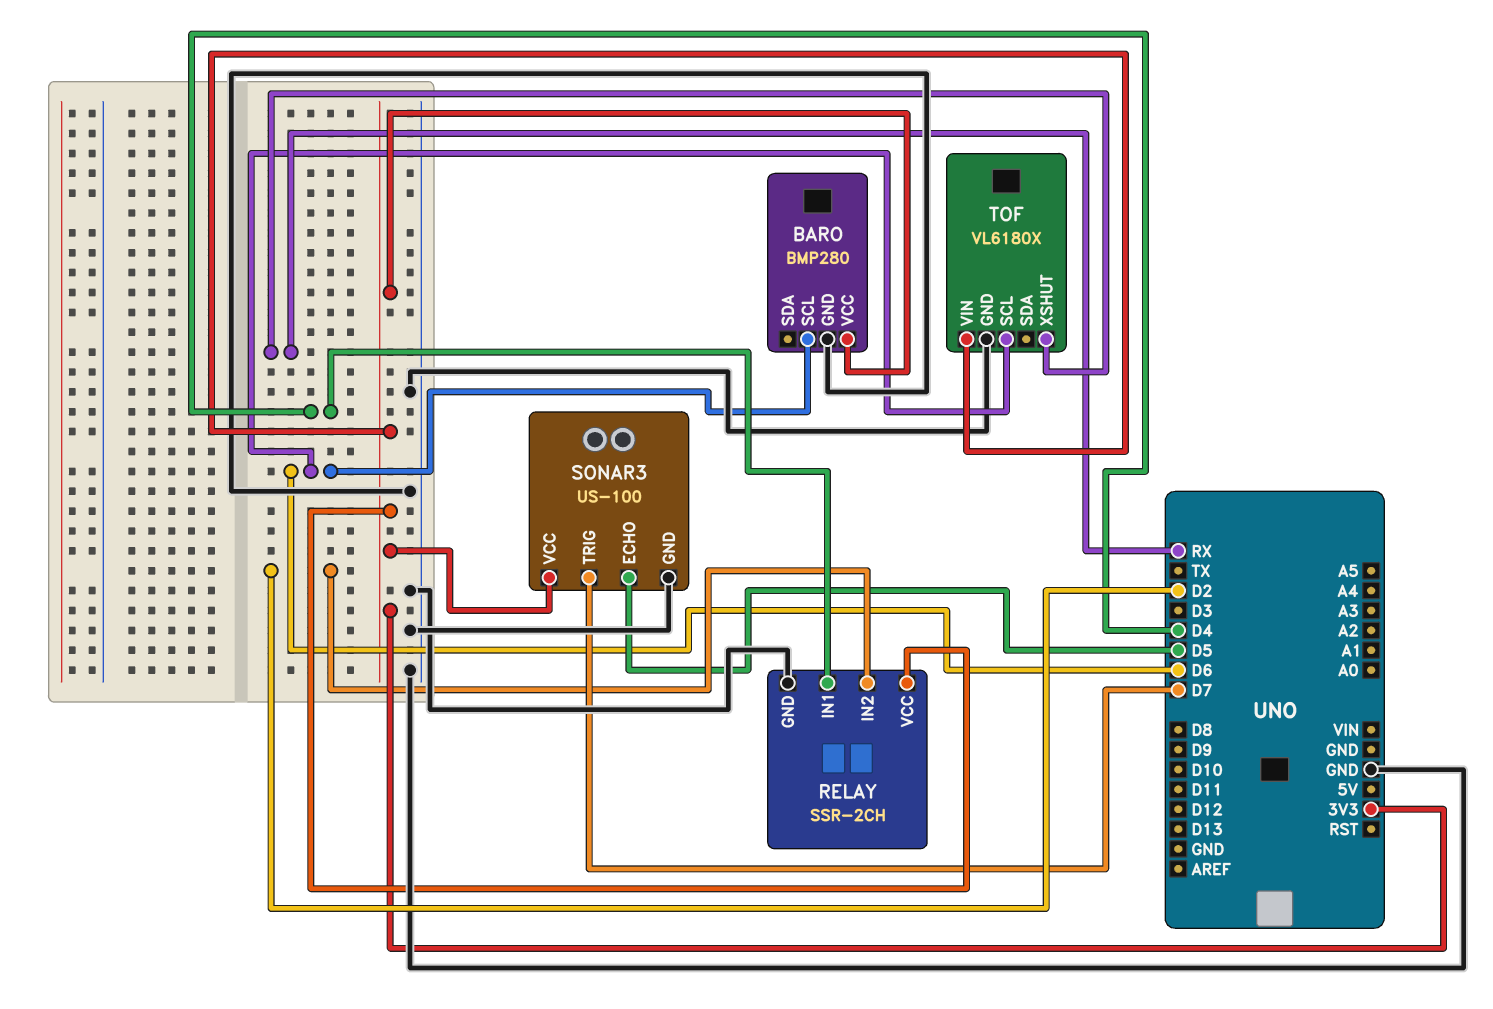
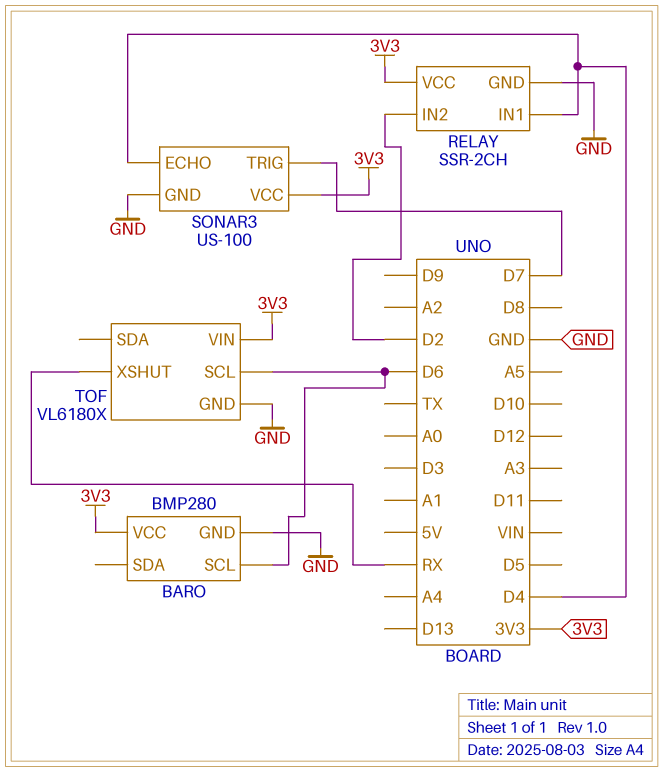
SONAR3 pin ECHO: D5 -> D4

